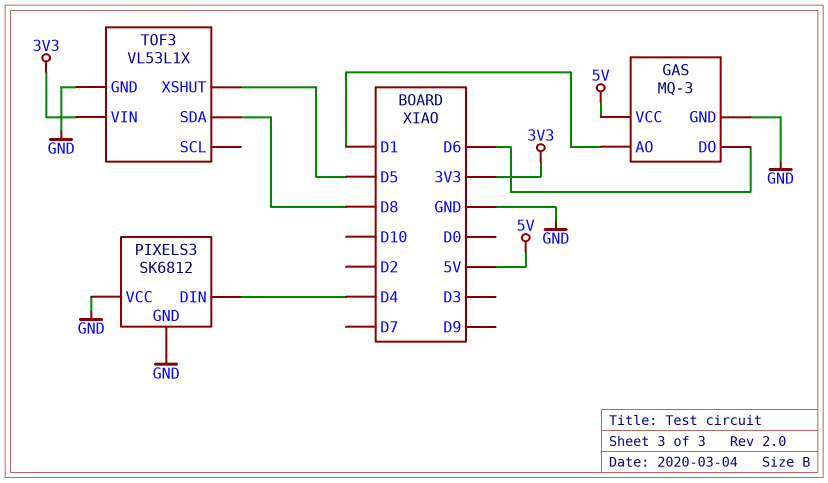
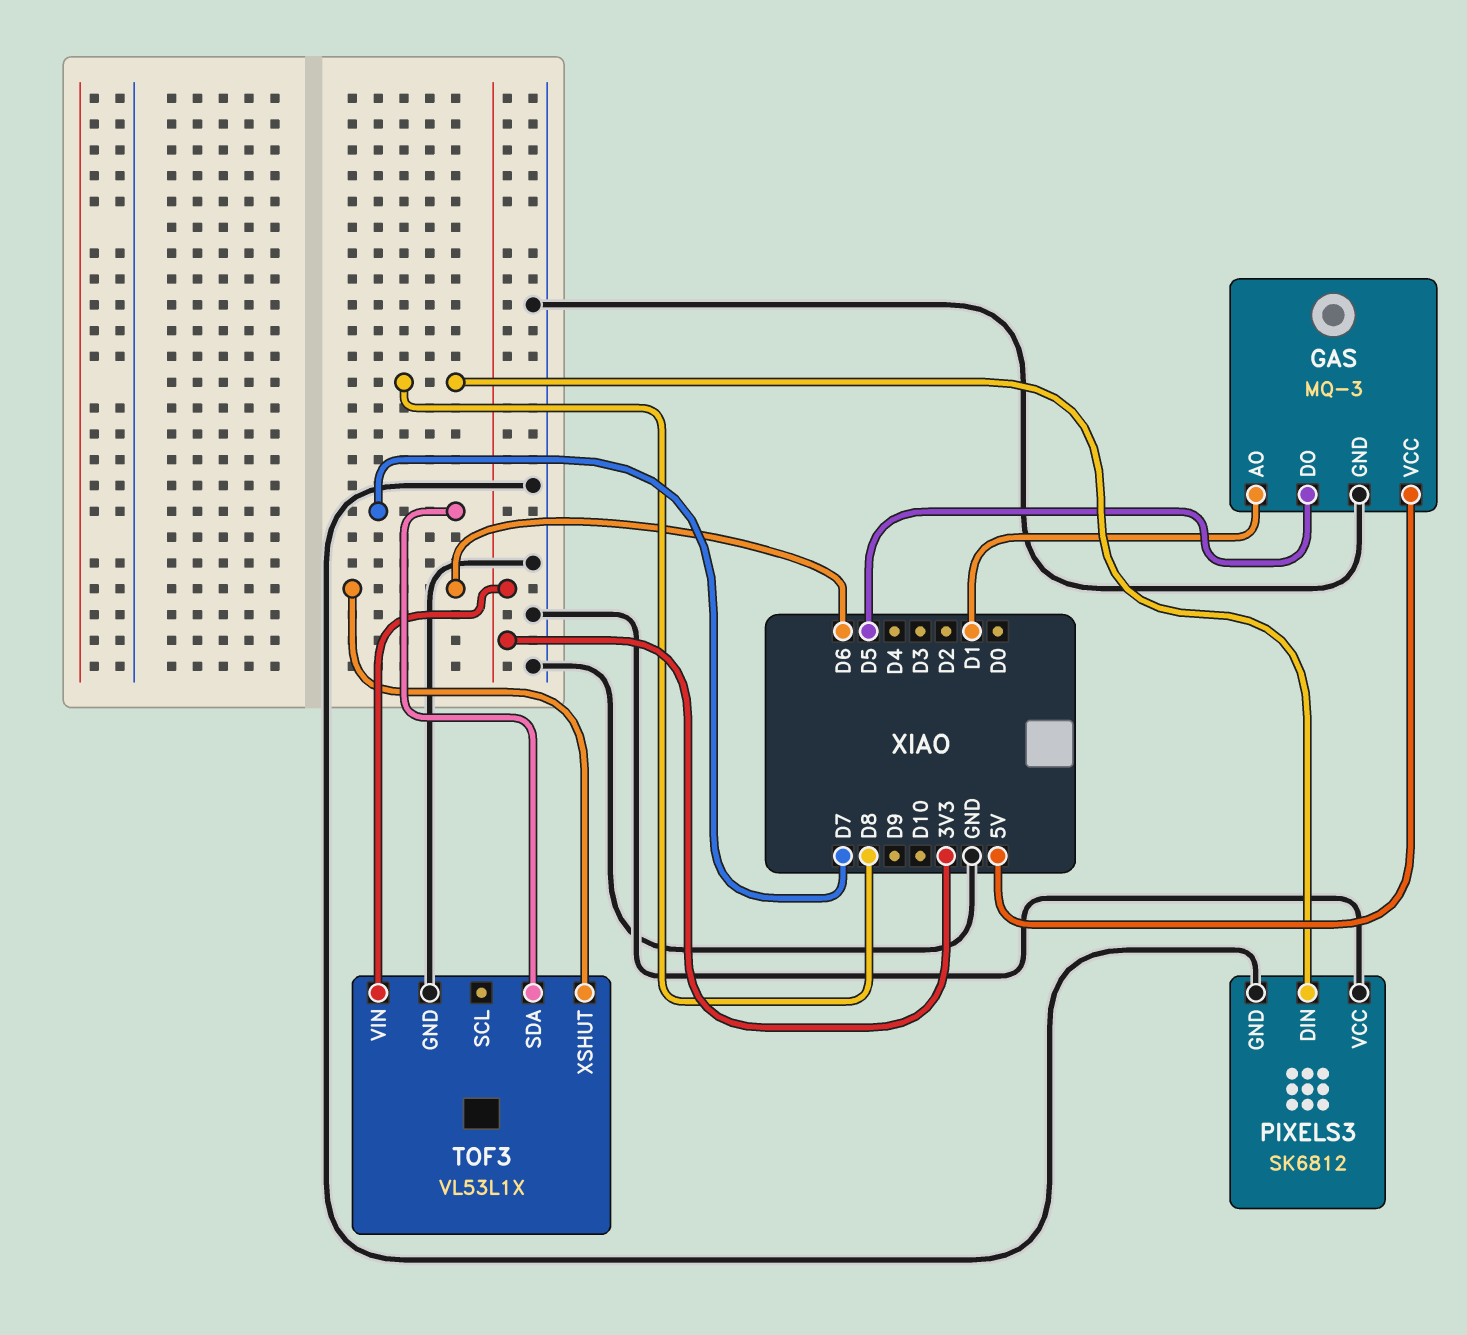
GAS pin DO: D6 -> D5
PIXELS3 pin DIN: D4 -> D8
TOF3 pin SDA: D8 -> D7
TOF3 pin XSHUT: D5 -> D6

